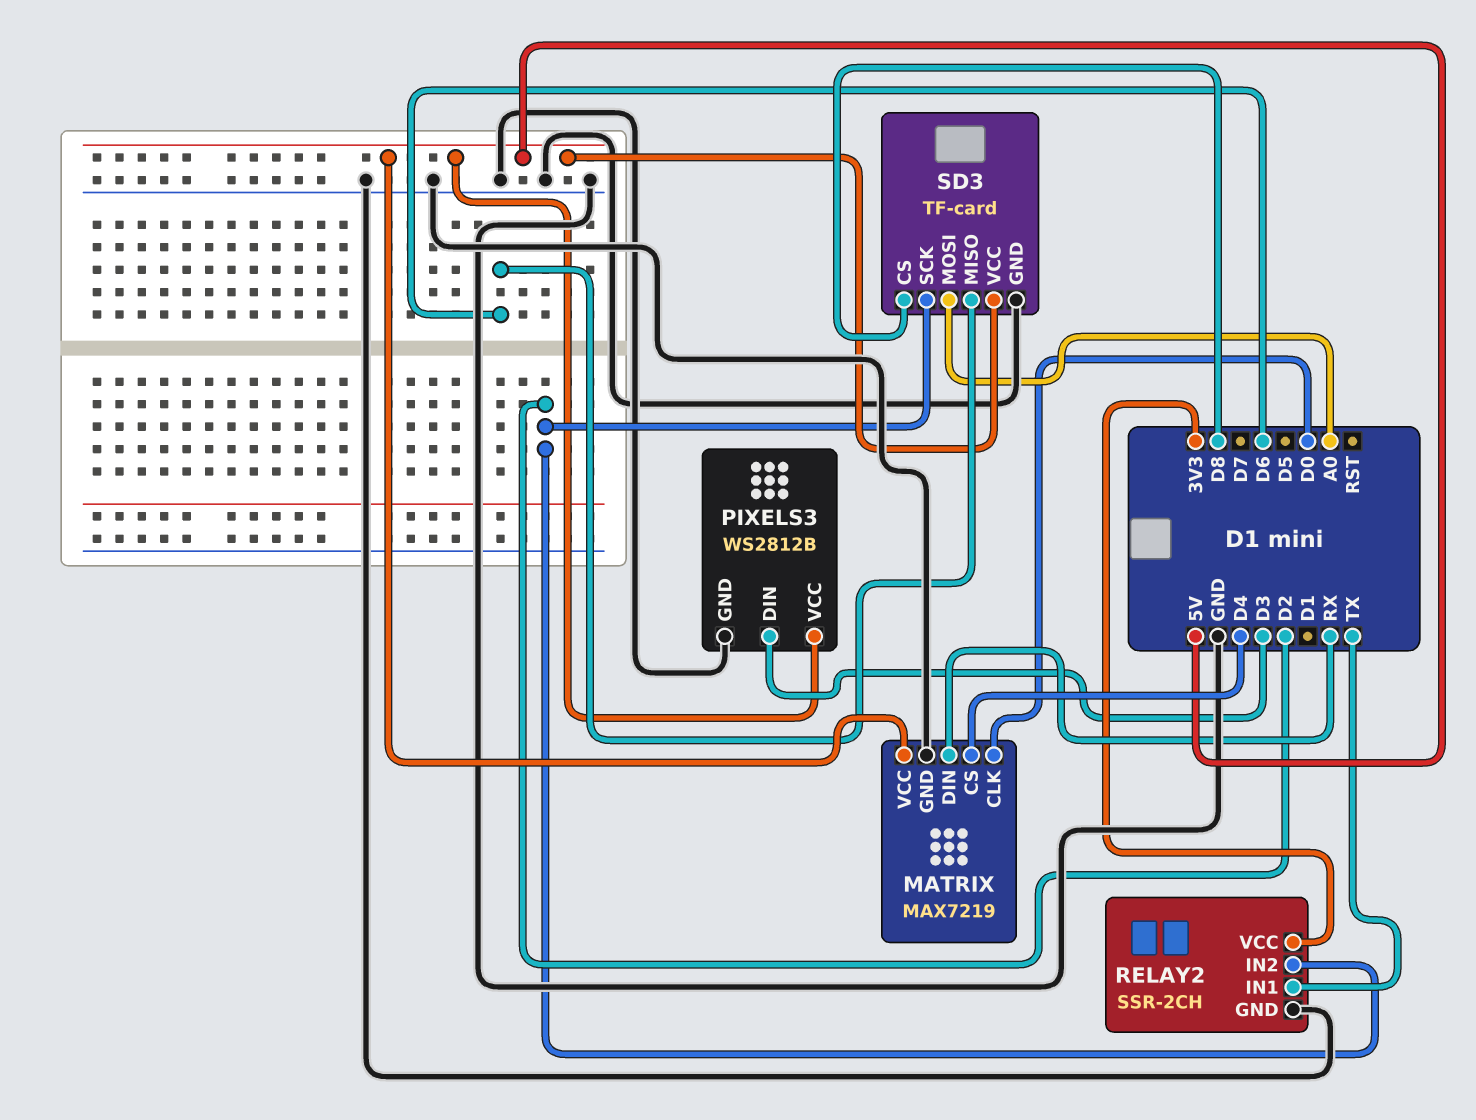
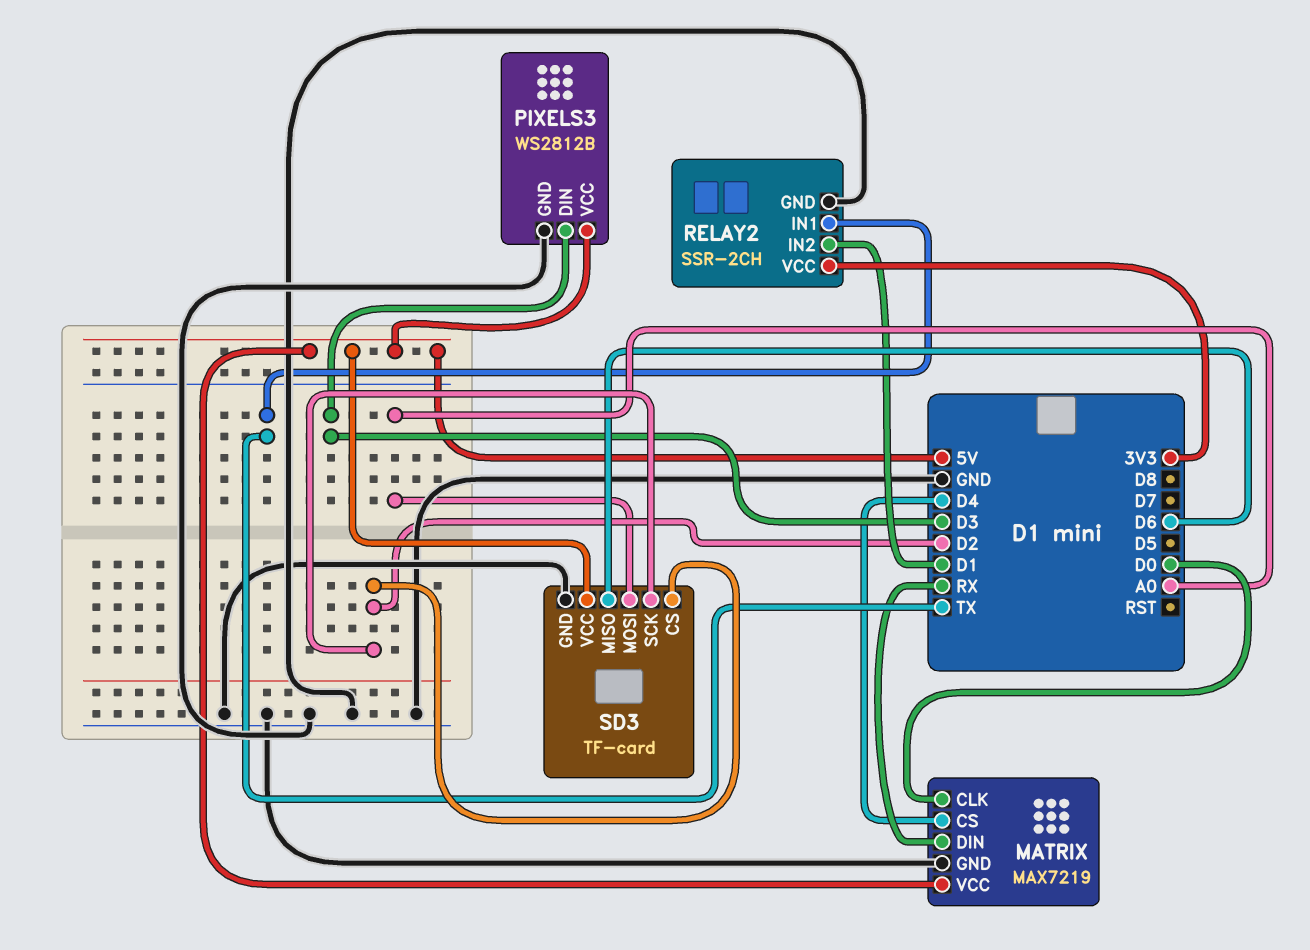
RELAY2 pin IN2: D2 -> D1
SD3 pin CS: D8 -> D2

